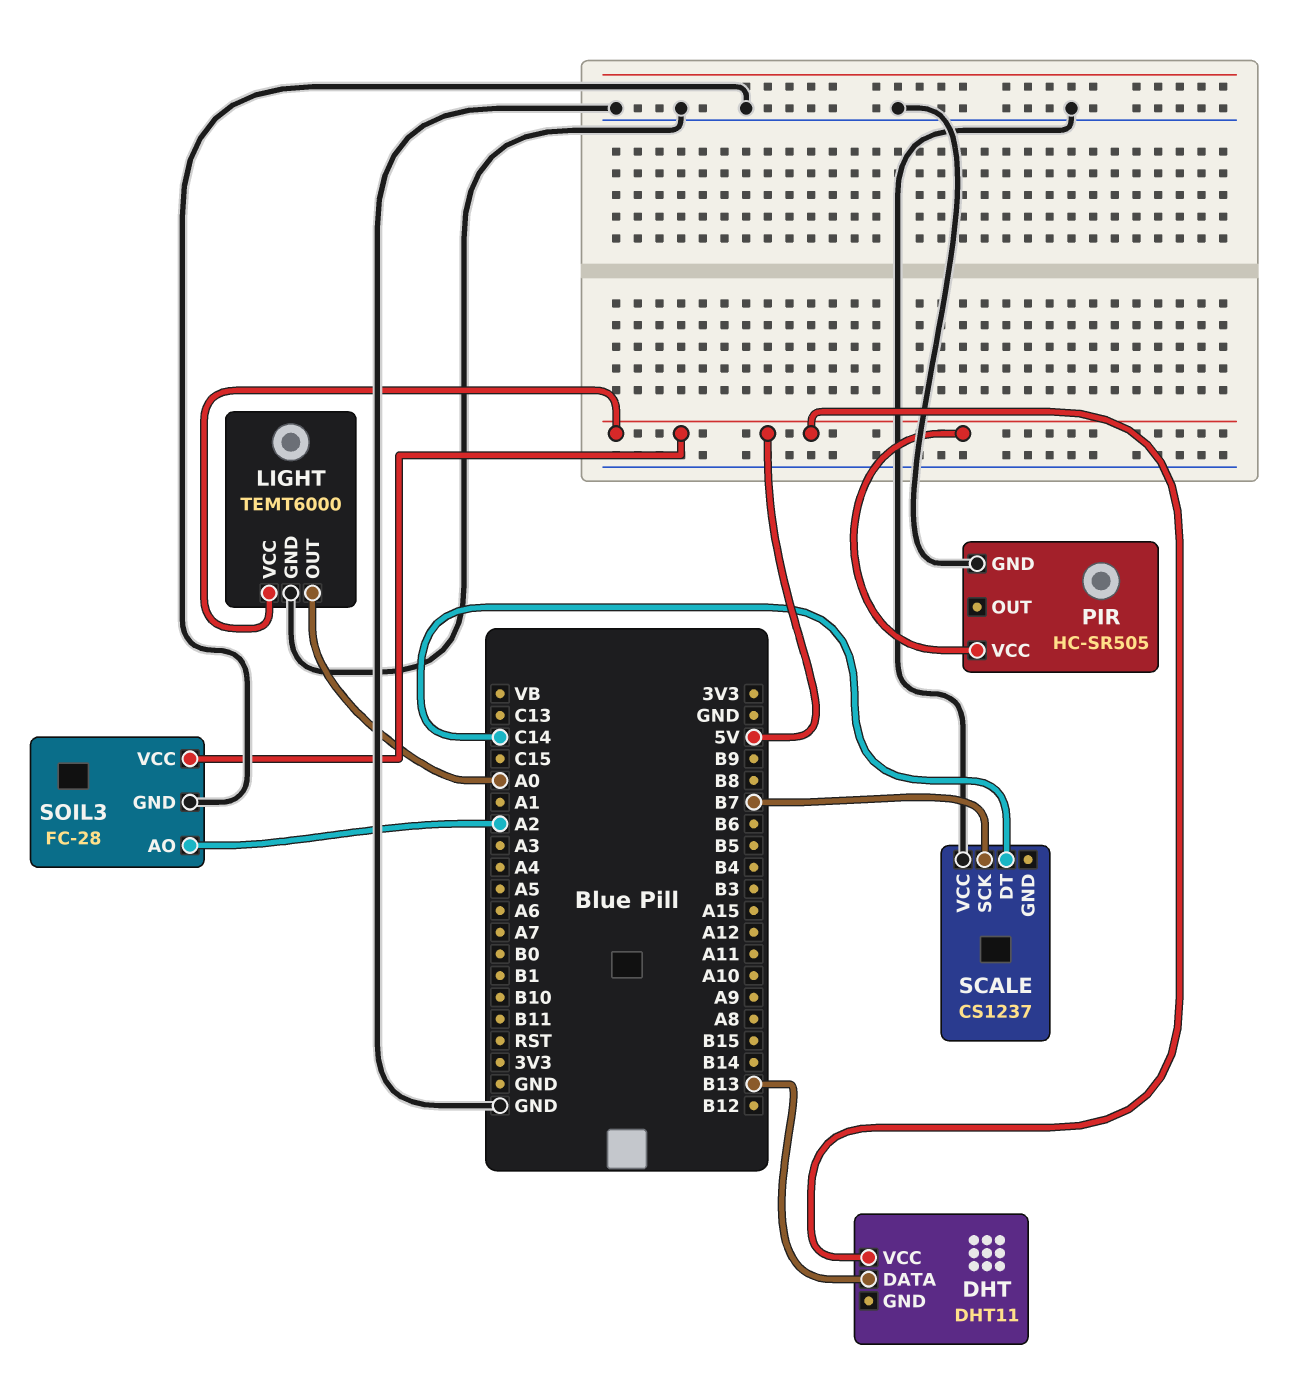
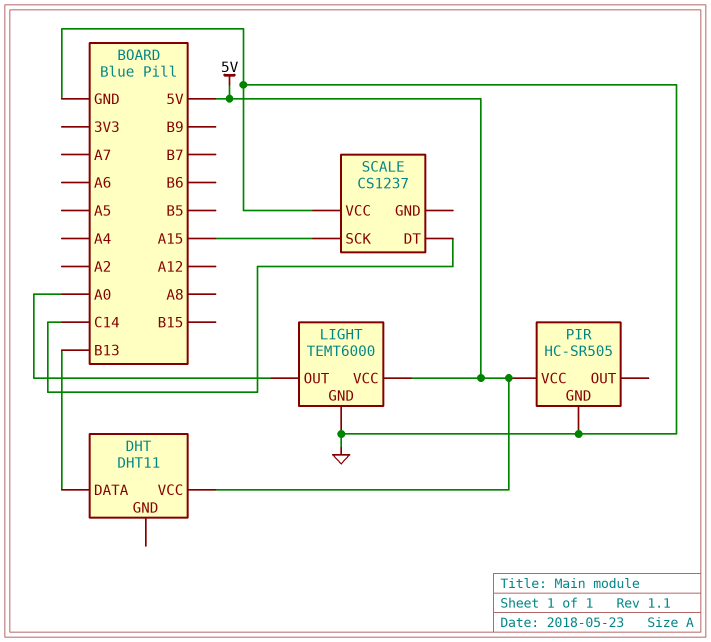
SCALE pin SCK: B7 -> A15
SOIL3: FC-28 -> none
SOIL3 pin AO: A2 -> none
SOIL3 pin GND: GND -> none
SOIL3 pin VCC: 5V -> none

